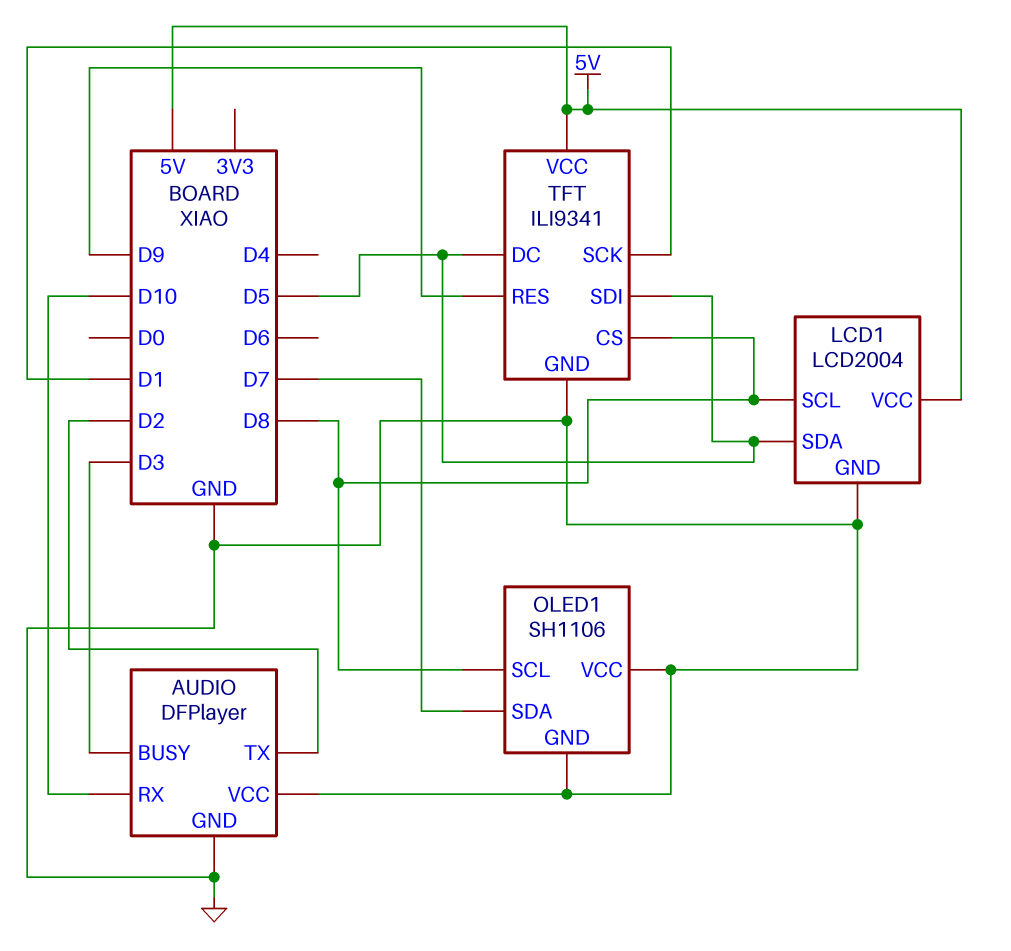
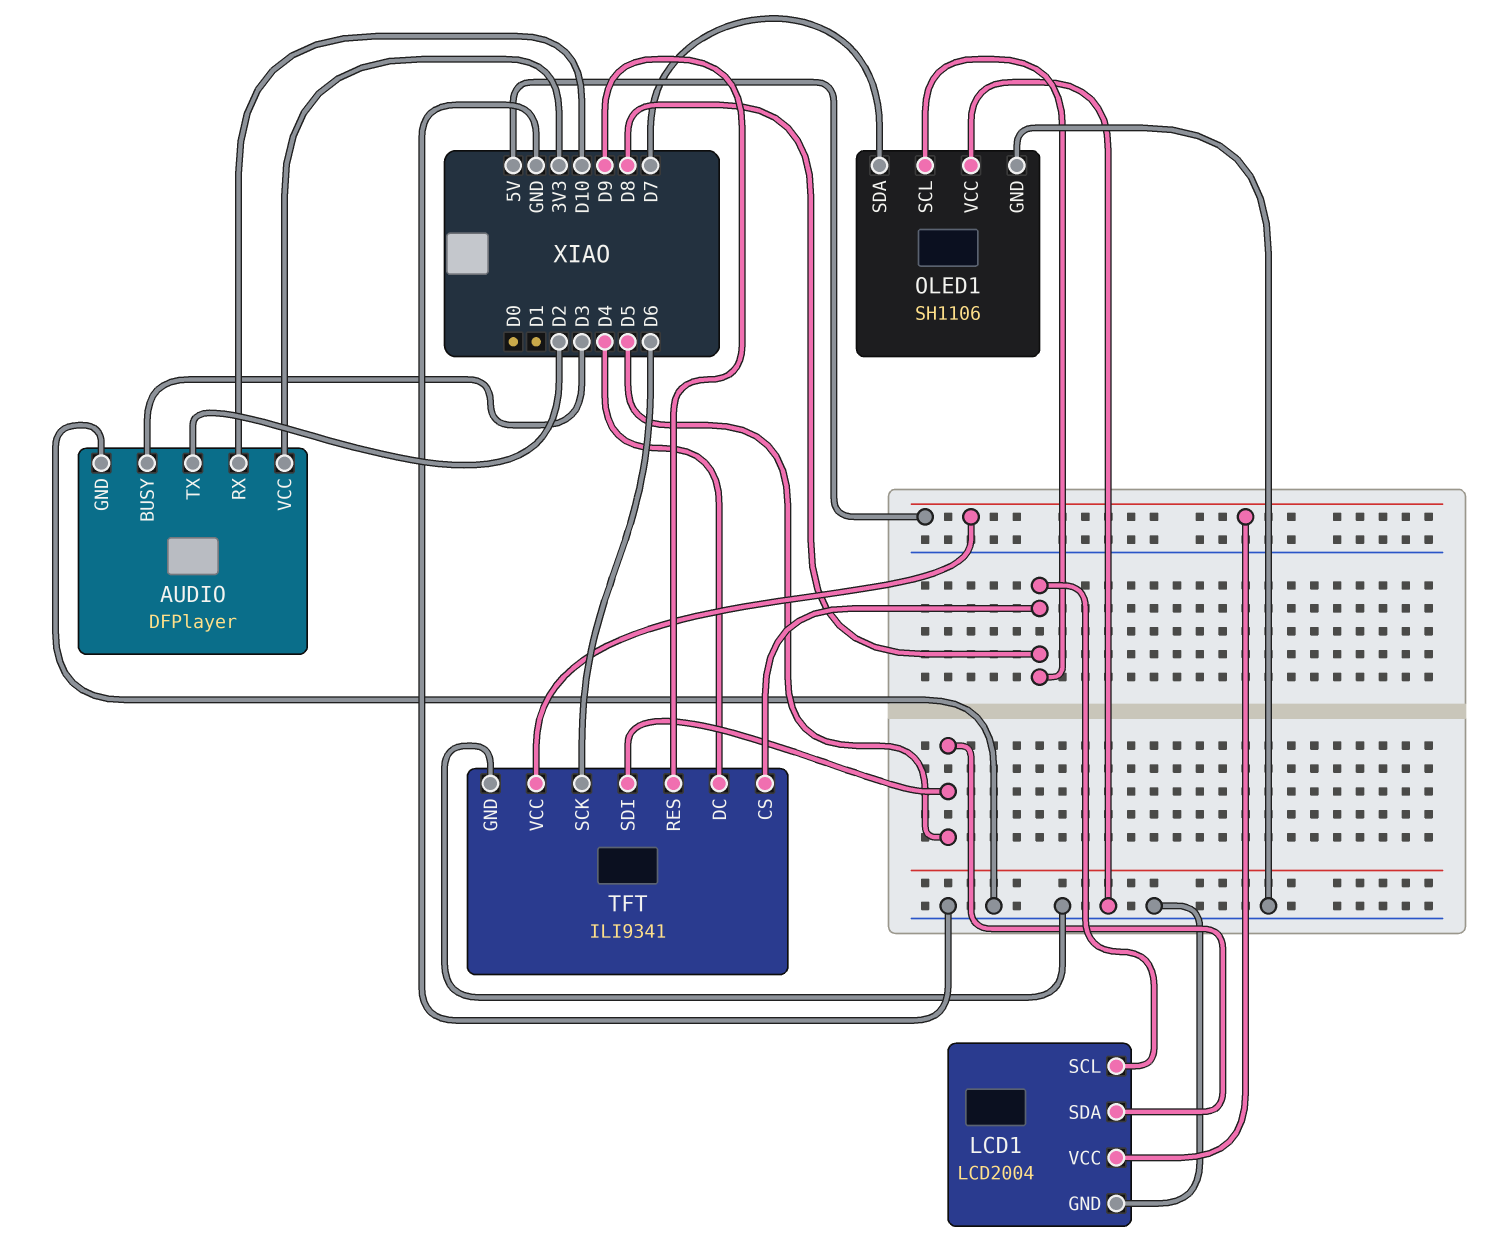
AUDIO pin VCC: GND -> 3V3
TFT pin DC: D5 -> D4
TFT pin SCK: D1 -> D6

